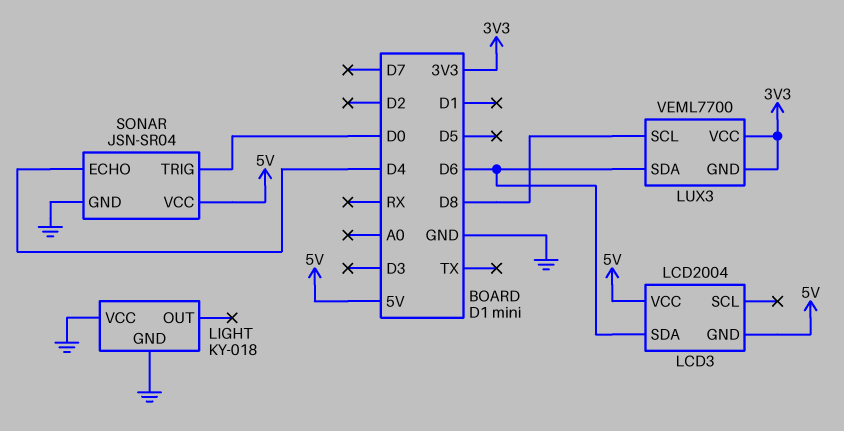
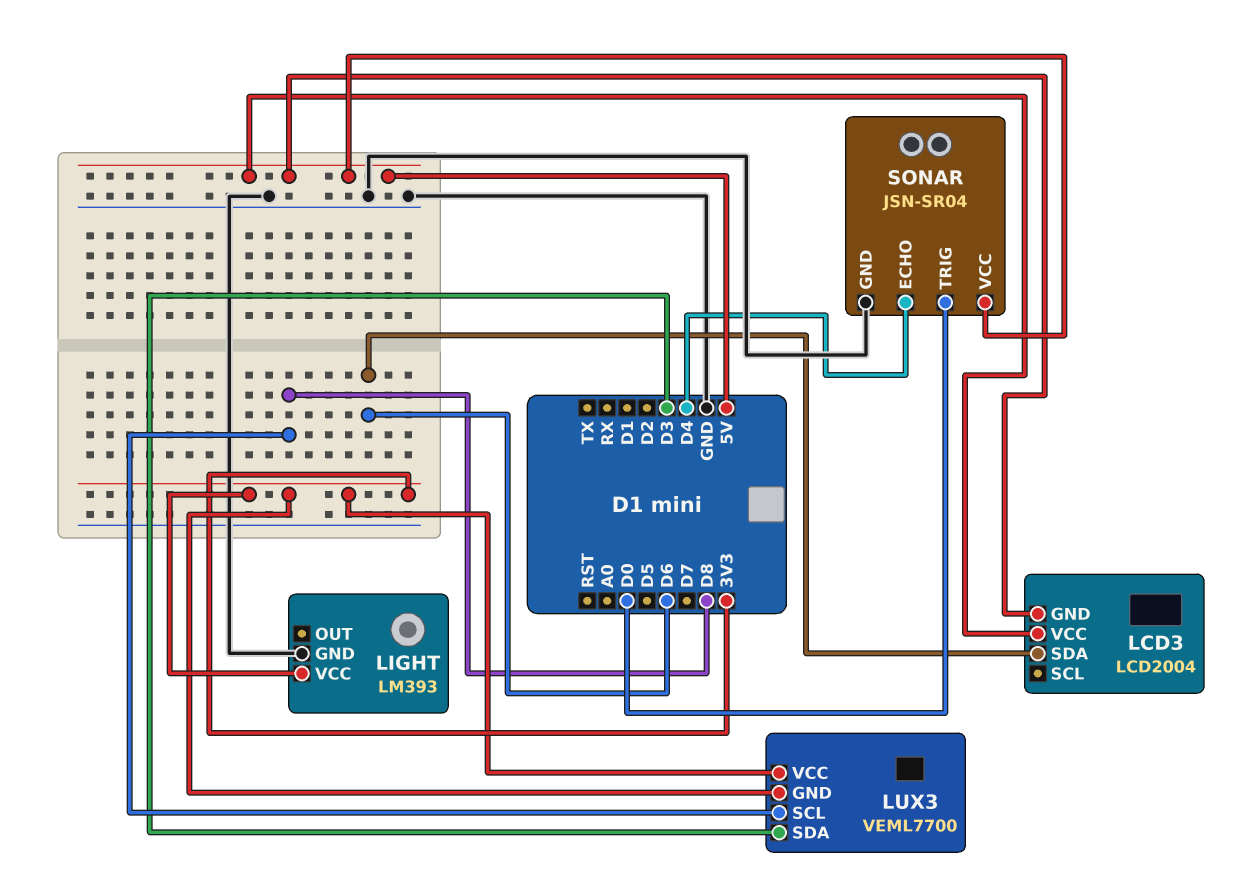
LIGHT: KY-018 -> LM393
LIGHT pin VCC: GND -> 3V3
LUX3 pin SDA: D6 -> D3

